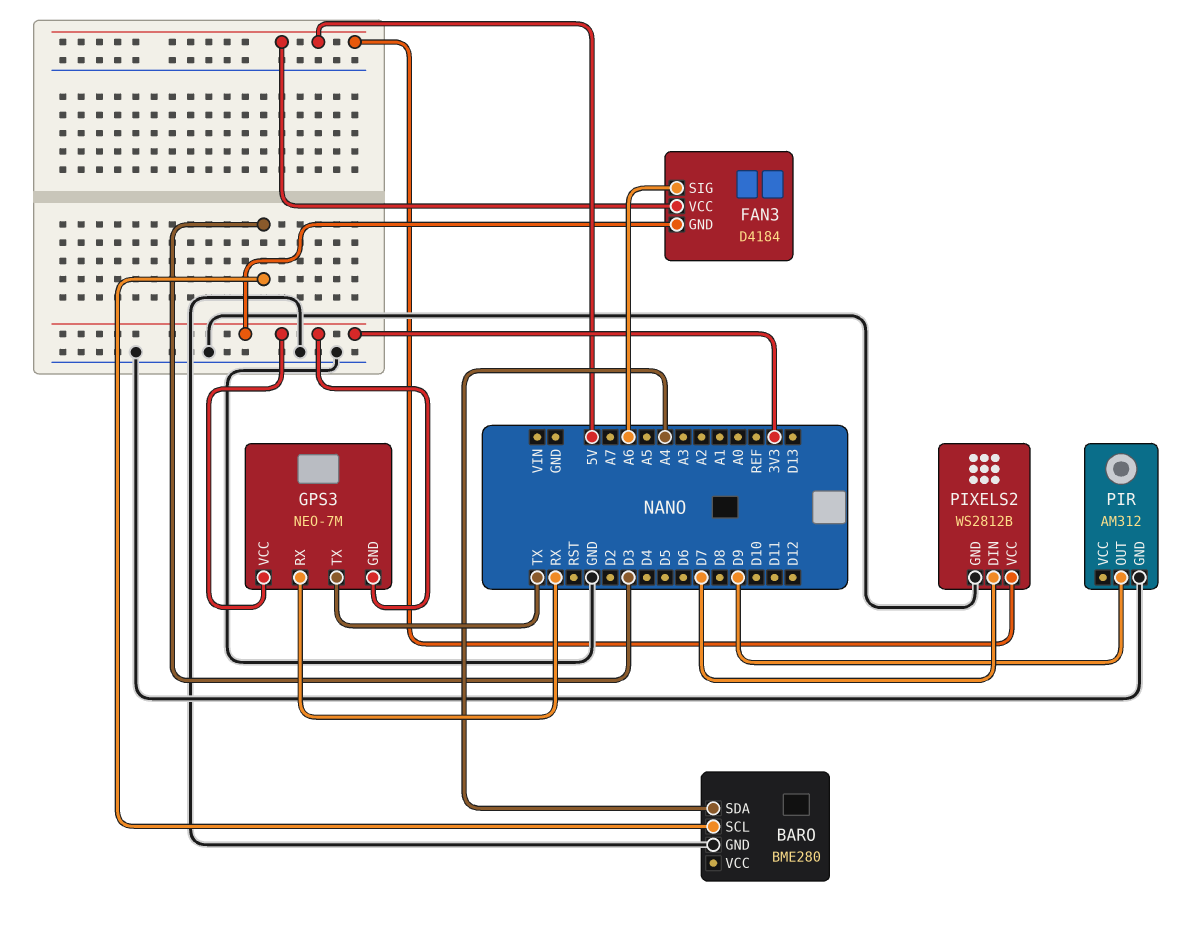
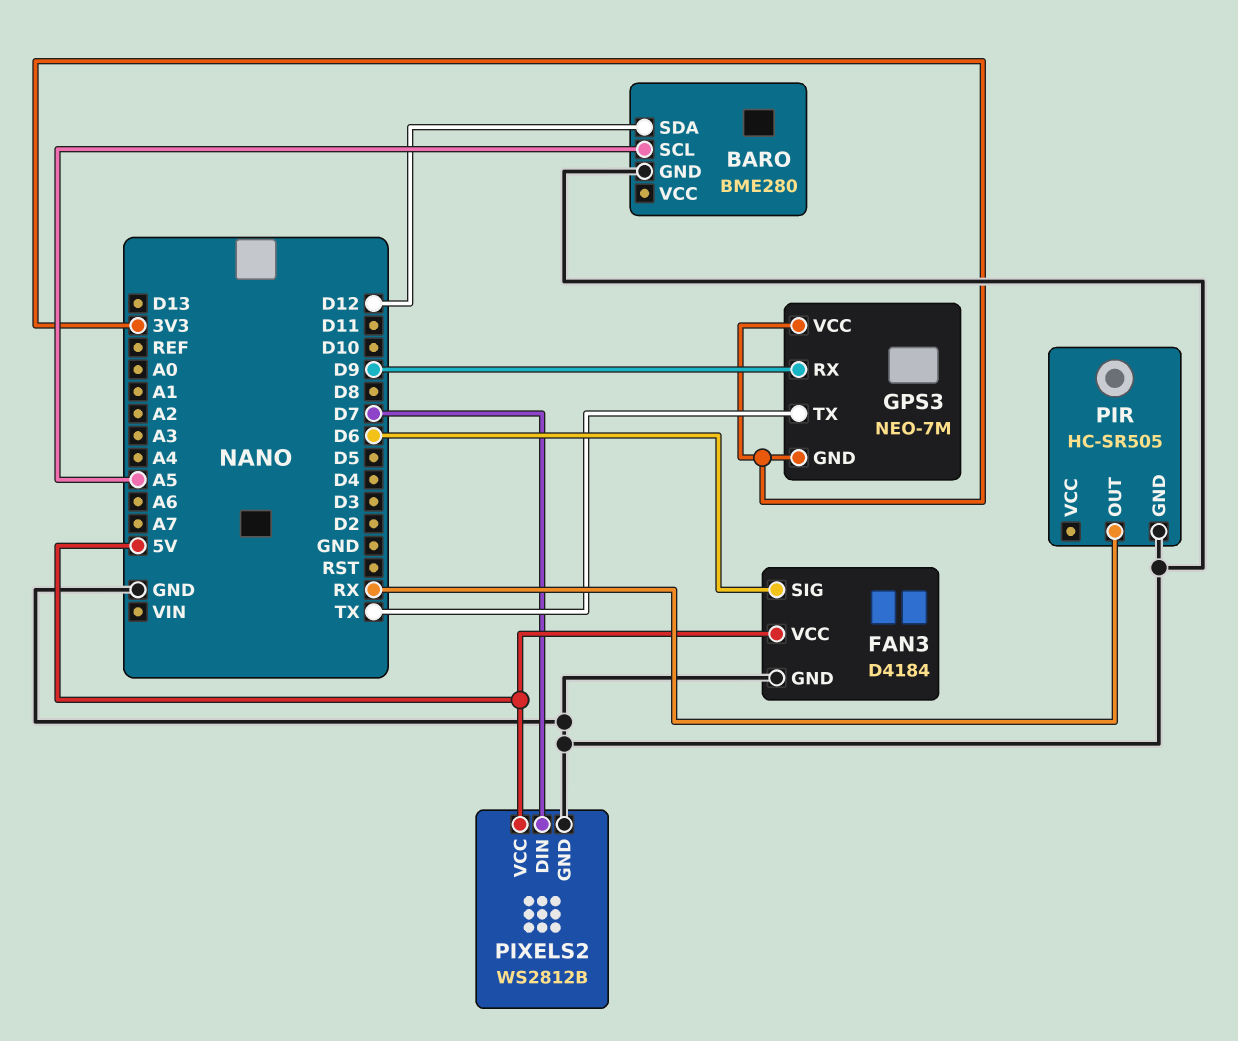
BARO pin SCL: D3 -> A5
BARO pin SDA: A4 -> D12
FAN3 pin GND: 3V3 -> GND
FAN3 pin SIG: A6 -> D6
GPS3 pin RX: RX -> D9
PIR: AM312 -> HC-SR505
PIR pin OUT: D9 -> RX

